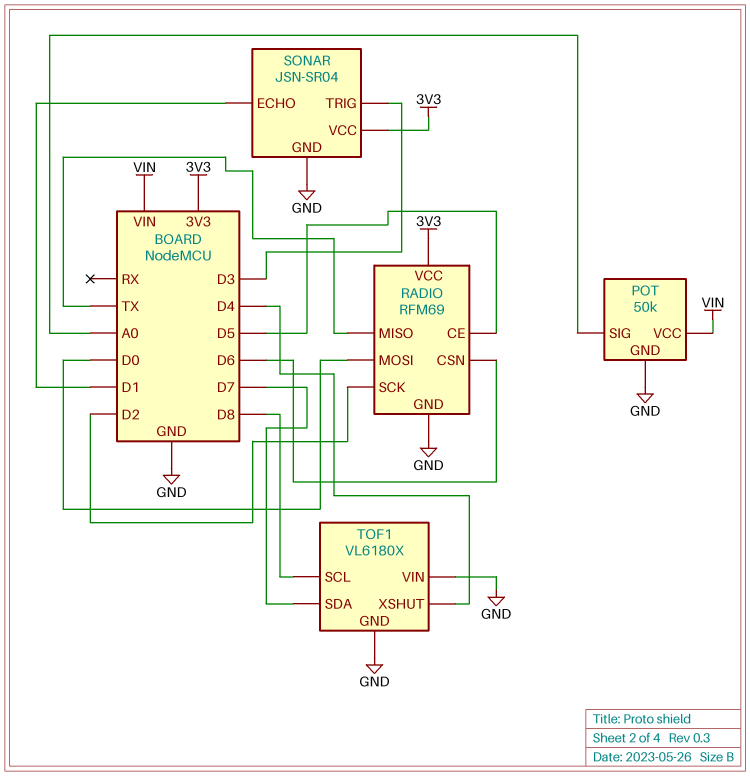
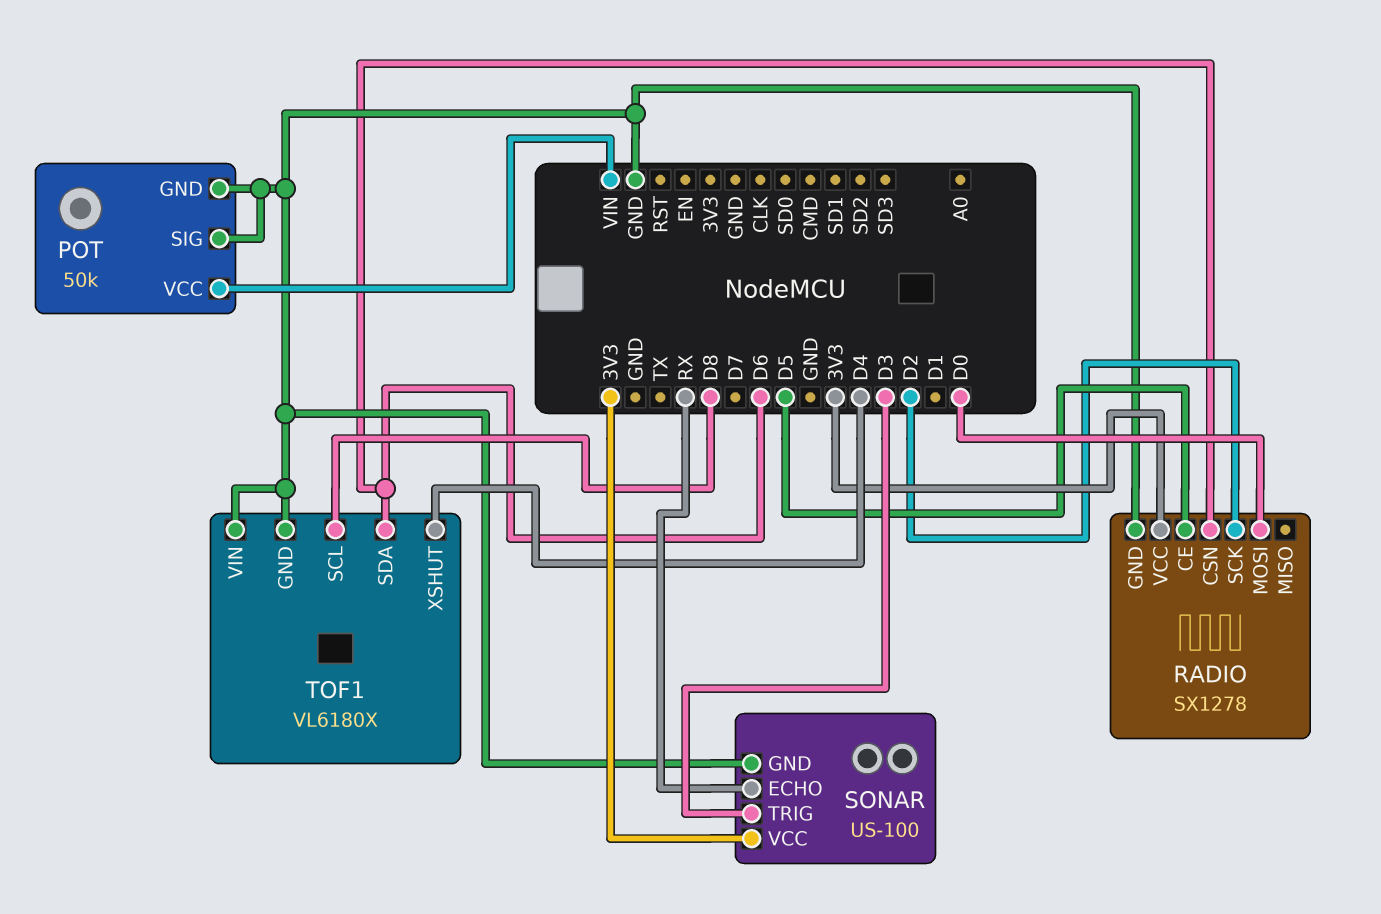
POT pin SIG: A0 -> GND
RADIO: RFM69 -> SX1278
RADIO pin MISO: TX -> none
SONAR: JSN-SR04 -> US-100
SONAR pin ECHO: D1 -> RX
TOF1 pin SDA: D7 -> D6

